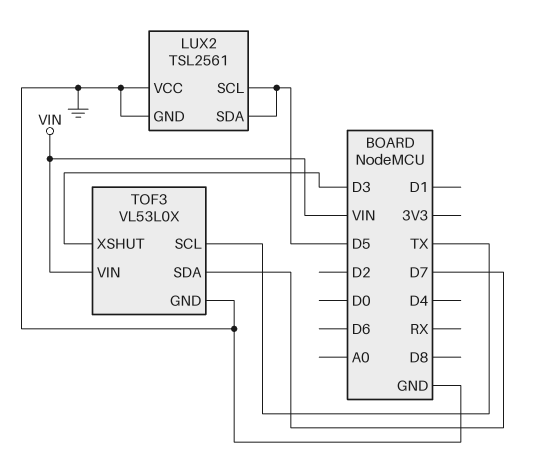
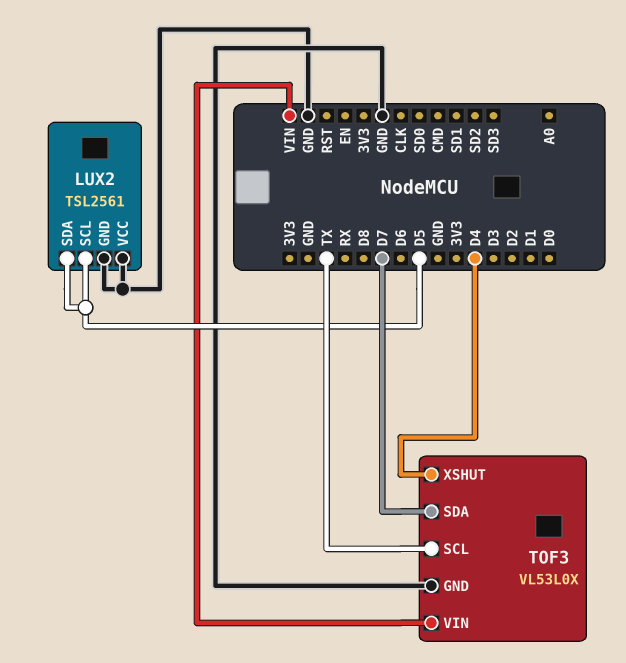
TOF3 pin XSHUT: D3 -> D4

